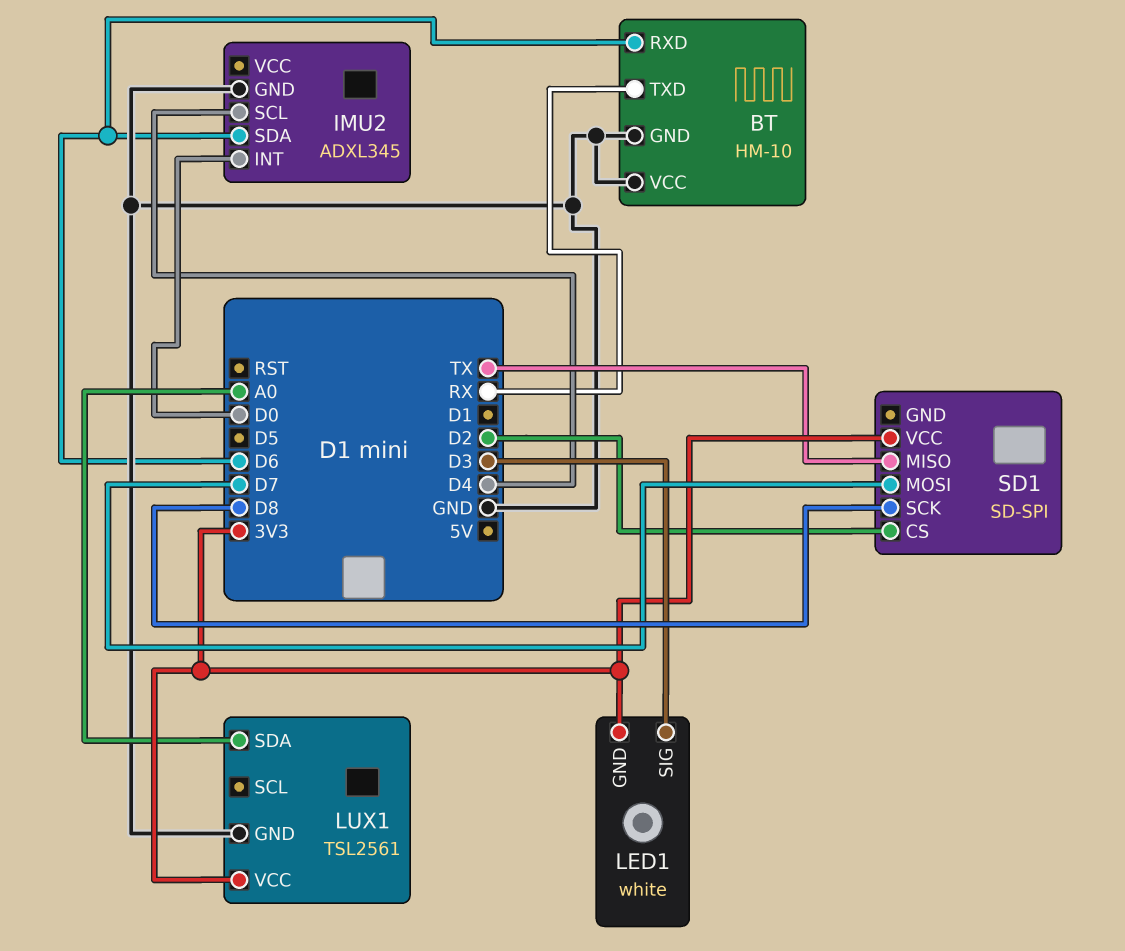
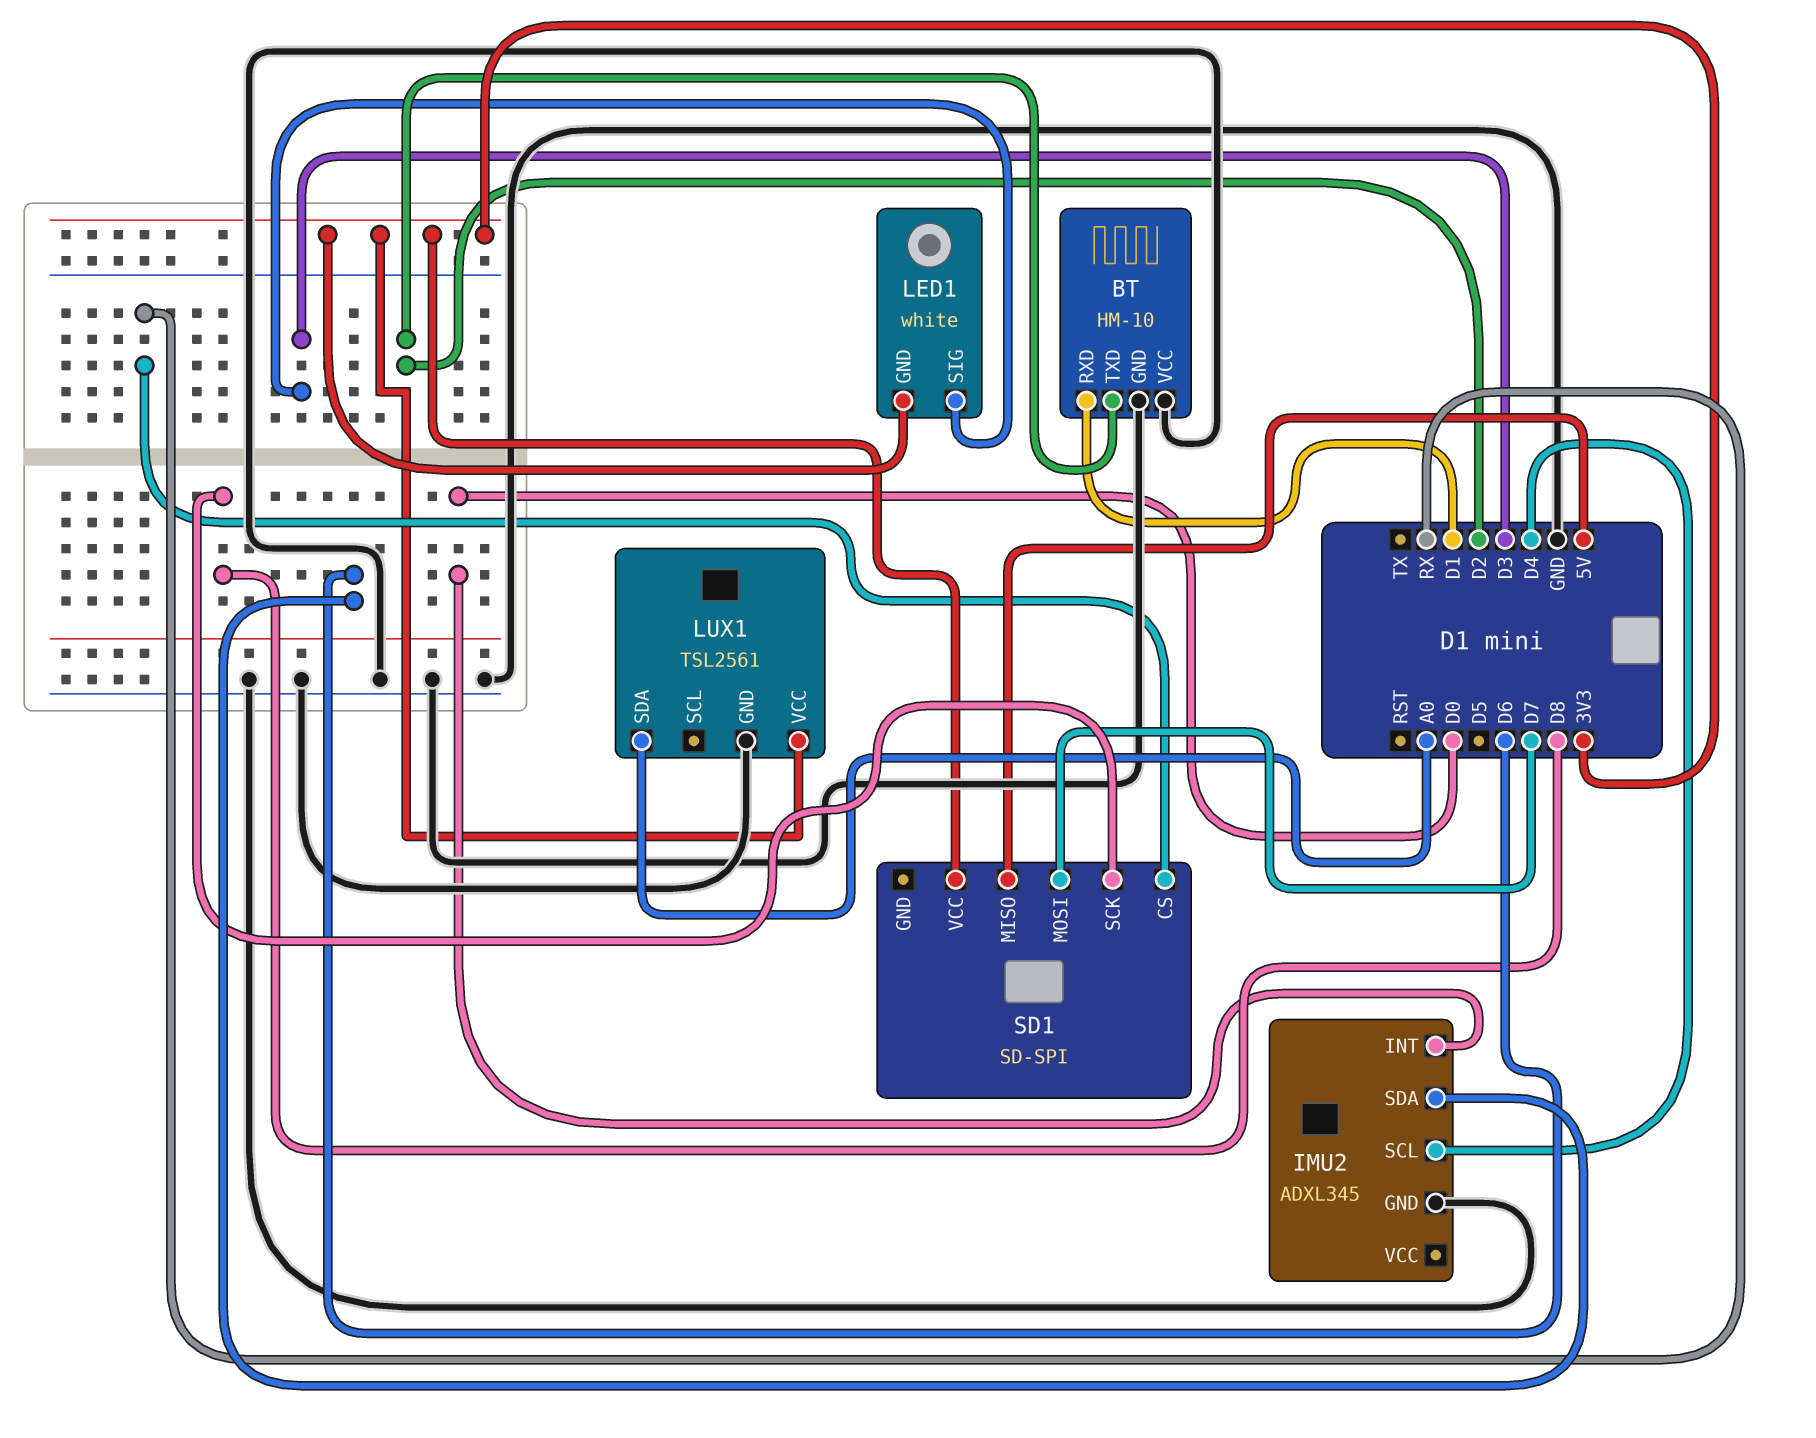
BT pin RXD: D6 -> D1
BT pin TXD: RX -> D2
SD1 pin CS: D2 -> RX
SD1 pin MISO: TX -> 5V

